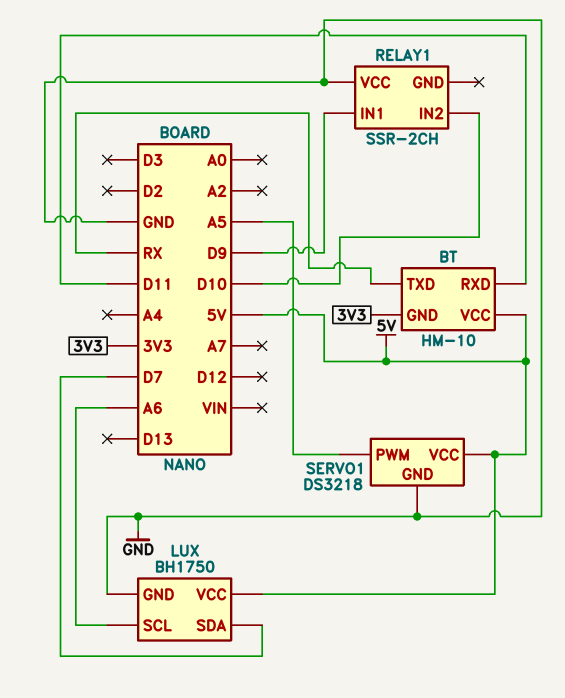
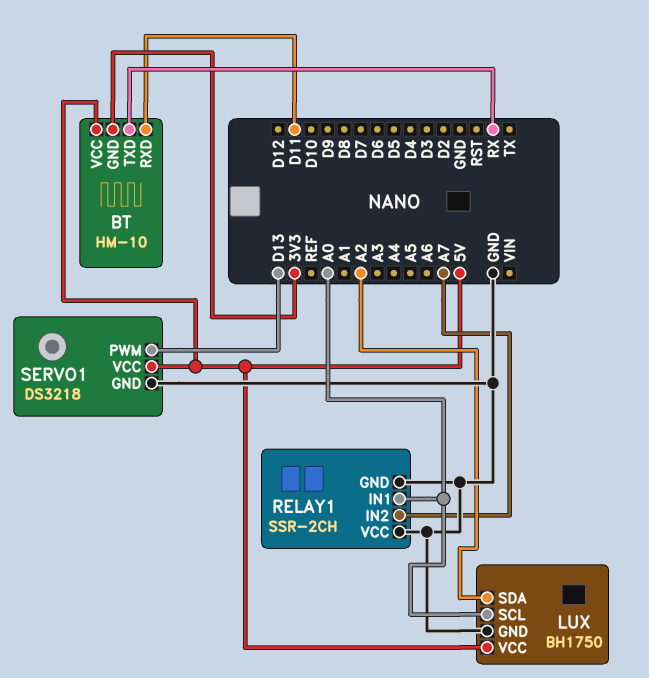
LUX pin SCL: A6 -> A0
LUX pin SDA: D7 -> A2
RELAY1 pin GND: none -> GND
RELAY1 pin IN1: D9 -> A0
RELAY1 pin IN2: D10 -> A7
SERVO1 pin PWM: A5 -> D13

